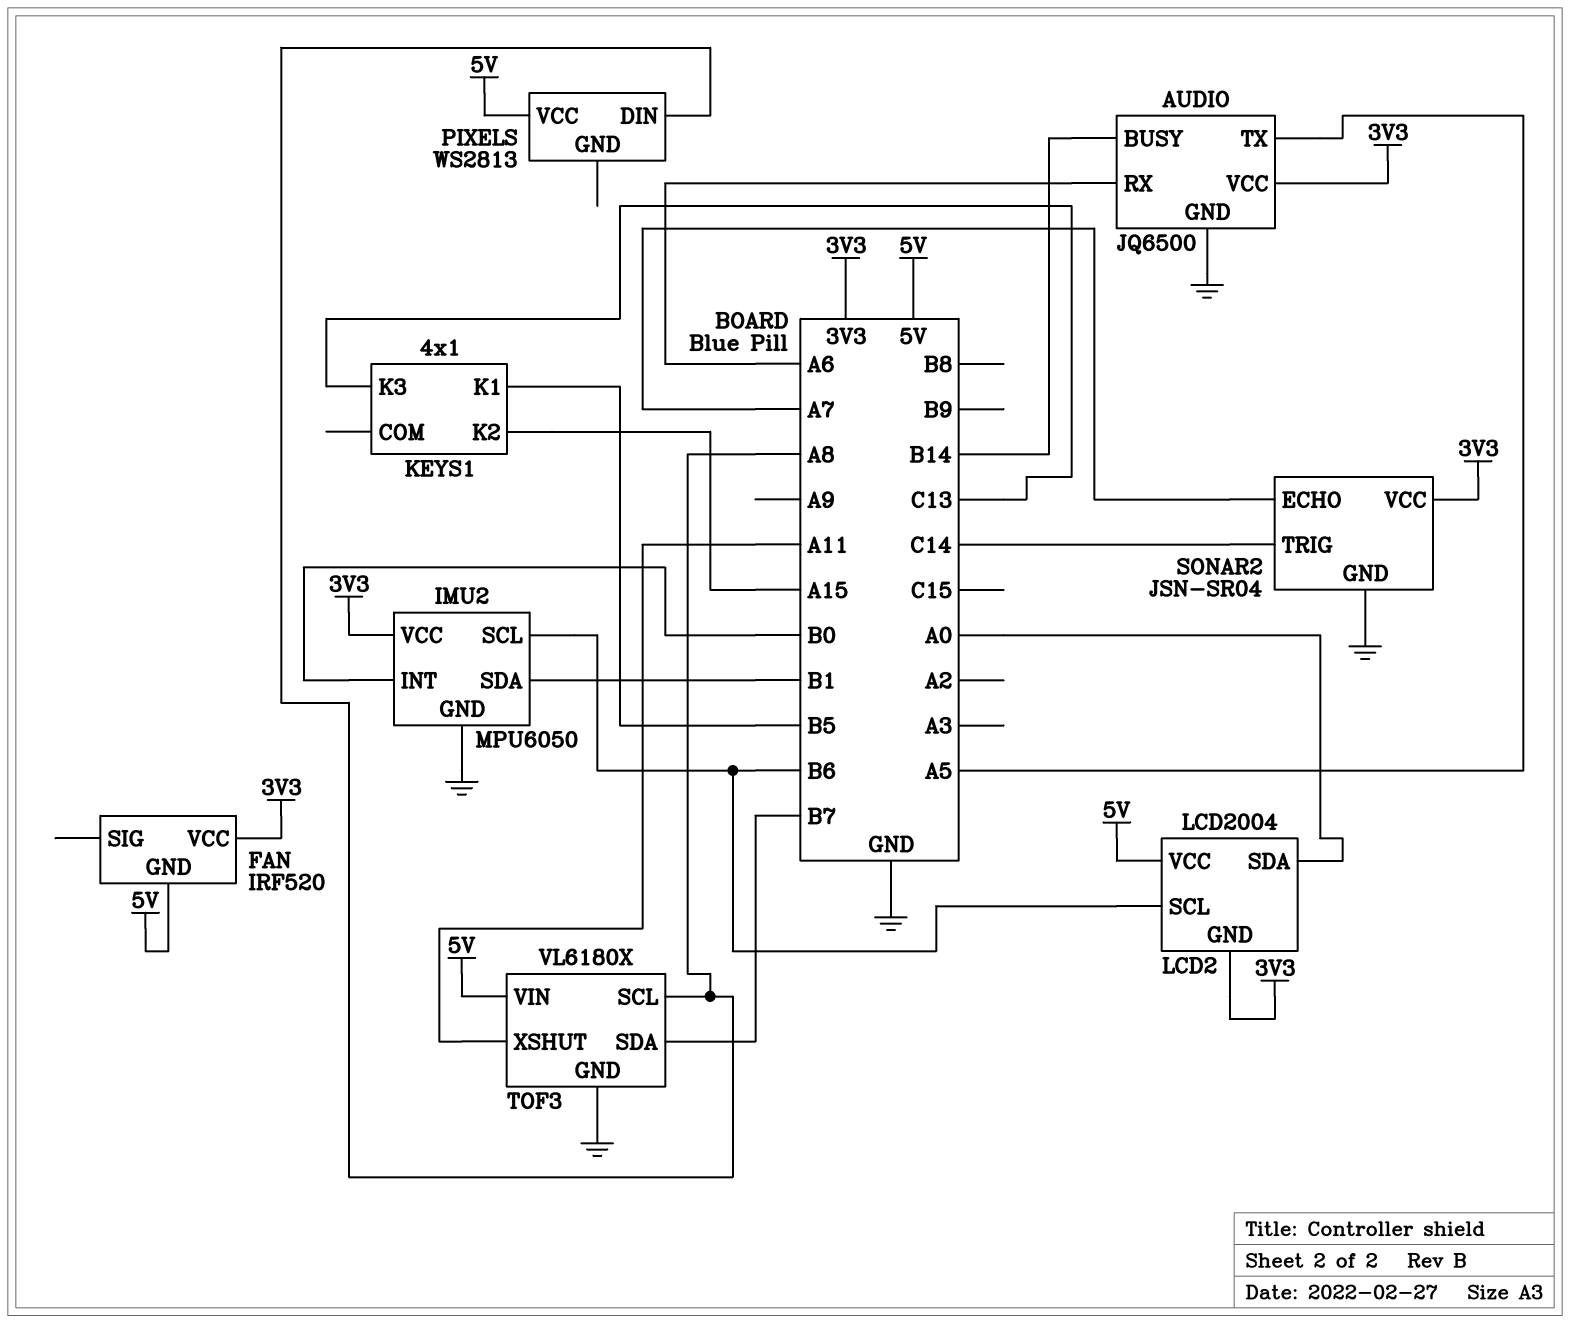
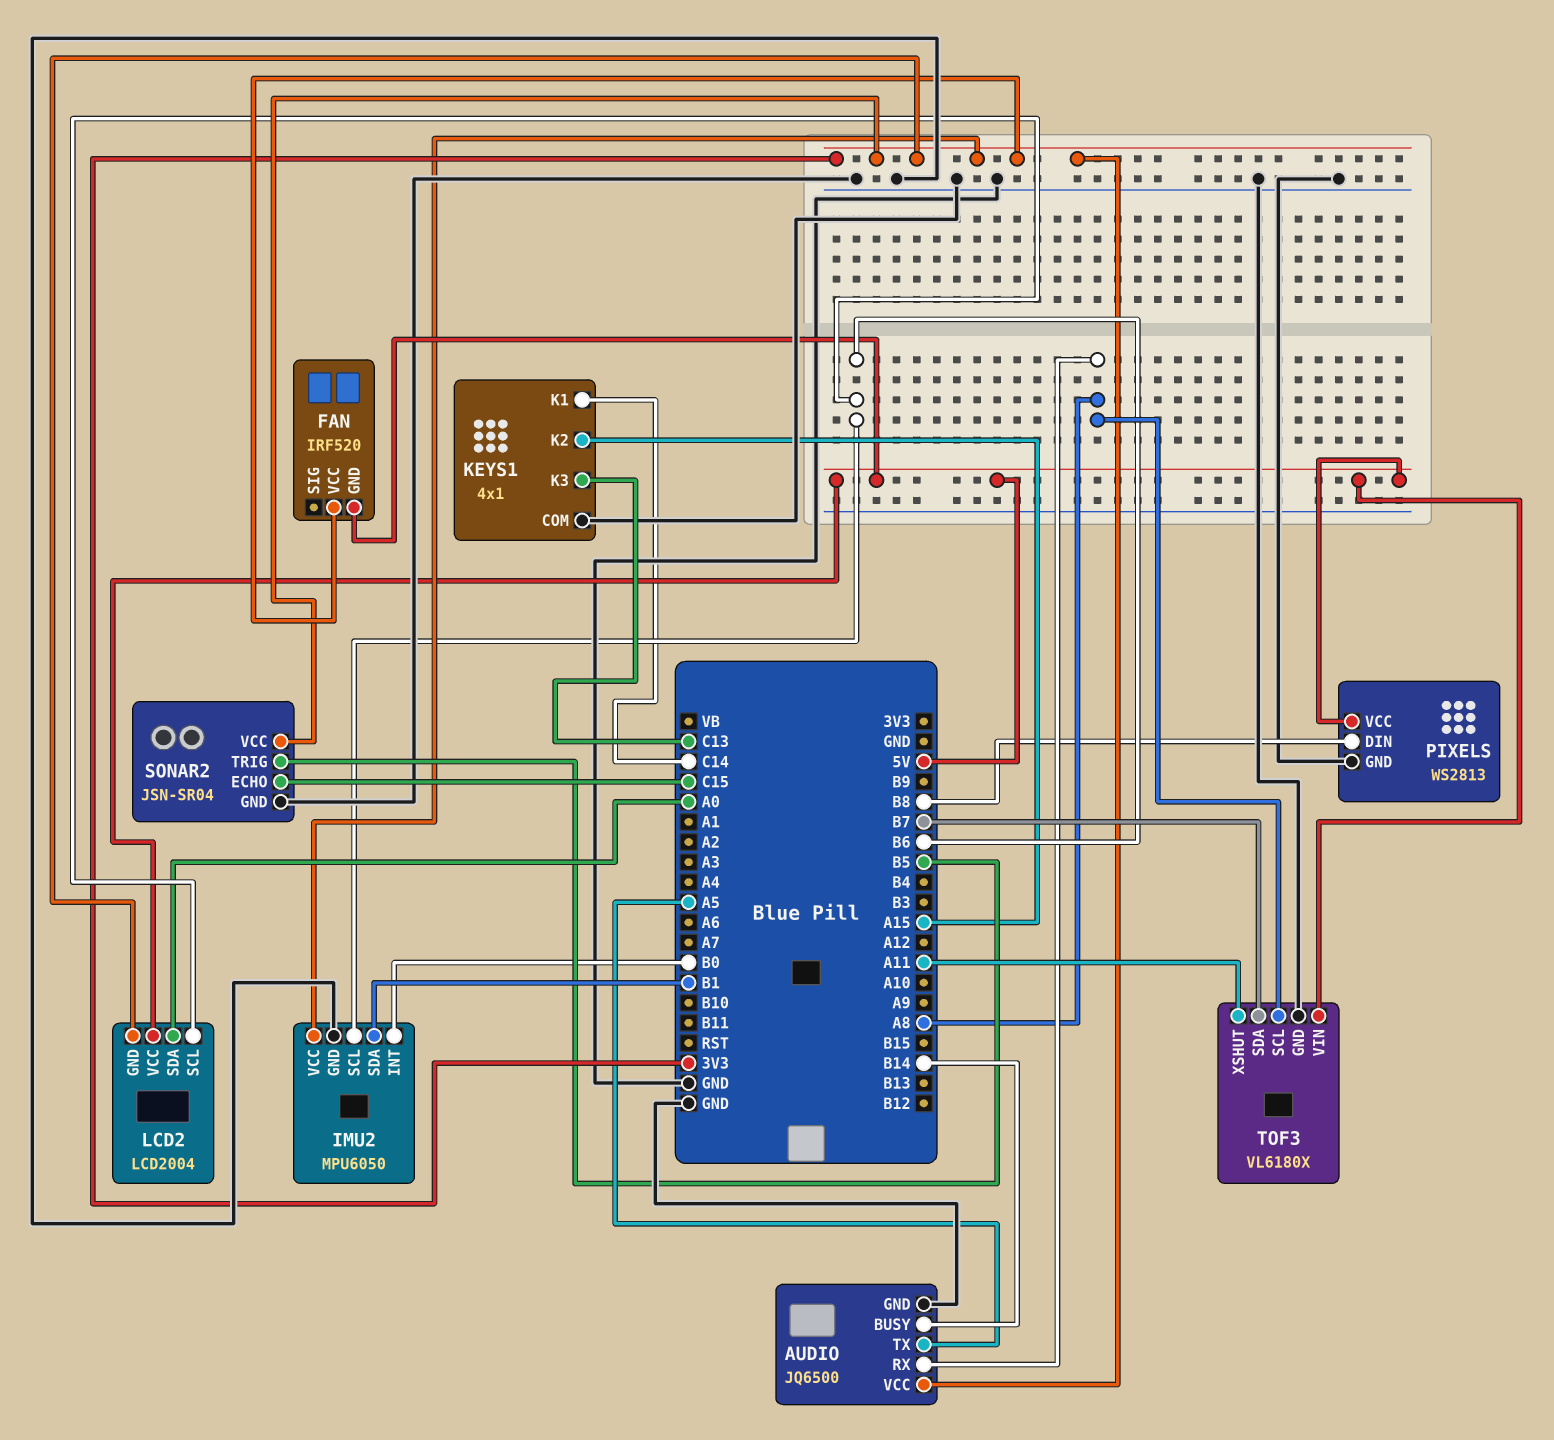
AUDIO pin RX: A6 -> A8
KEYS1 pin COM: none -> GND
KEYS1 pin K1: B5 -> C14
PIXELS pin DIN: A8 -> B8
PIXELS pin GND: none -> GND
SONAR2 pin ECHO: A7 -> C15
SONAR2 pin TRIG: C14 -> B5

